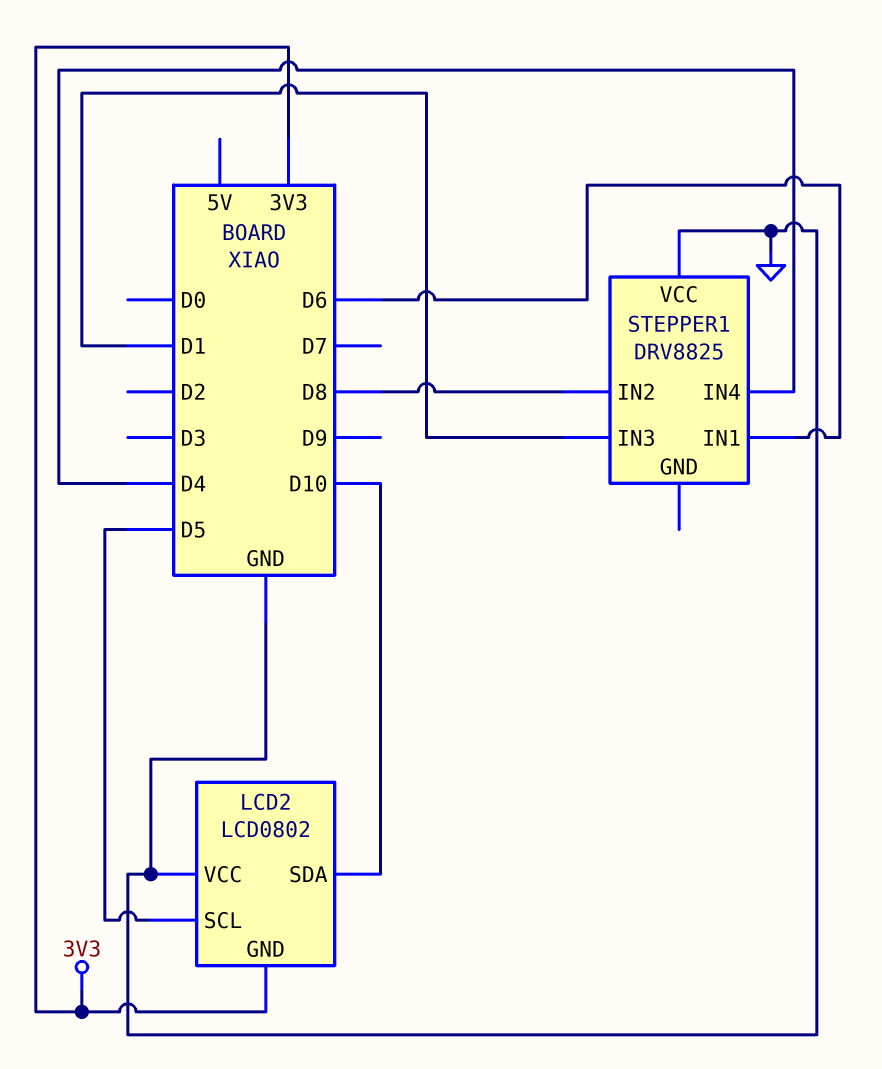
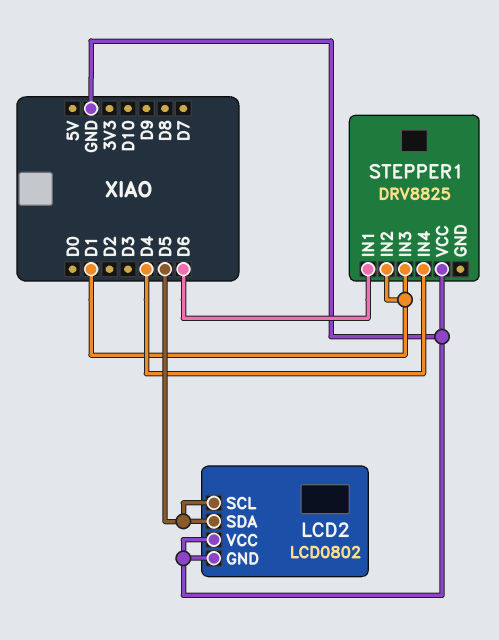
LCD2 pin GND: 3V3 -> GND
LCD2 pin SDA: D10 -> D5
STEPPER1 pin IN2: D8 -> D1

